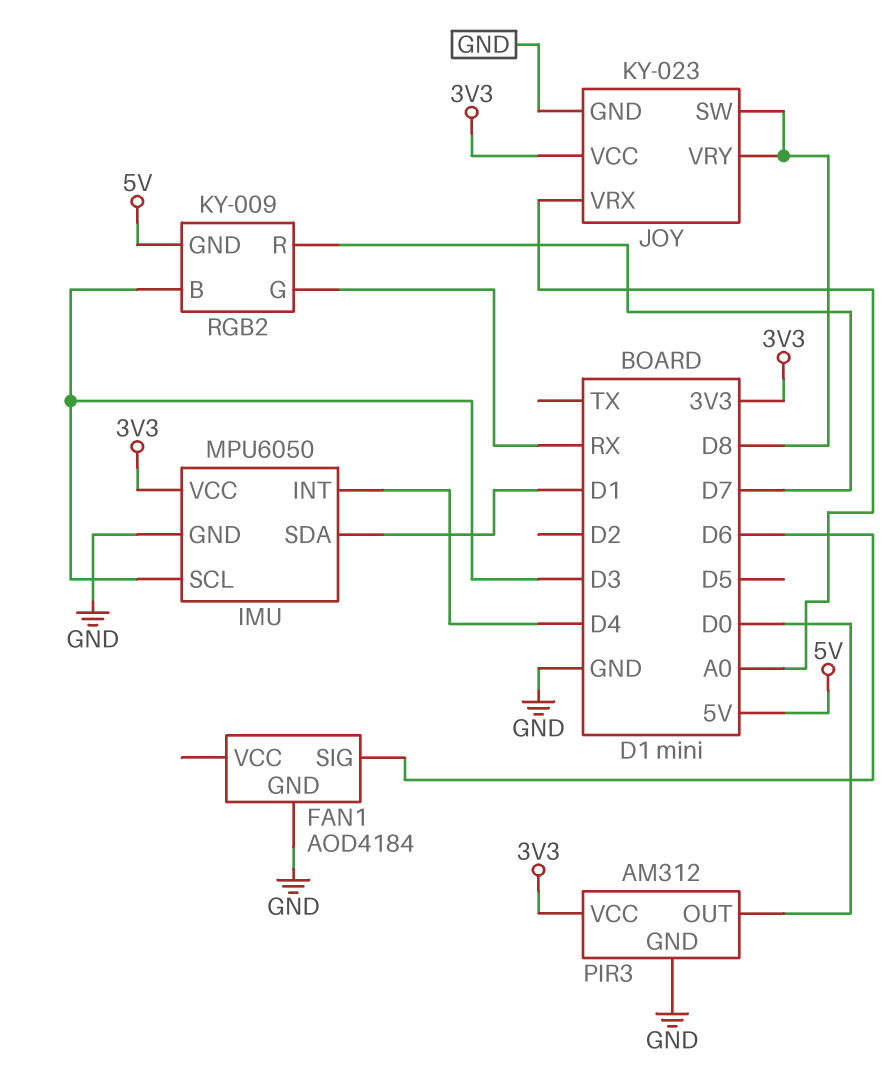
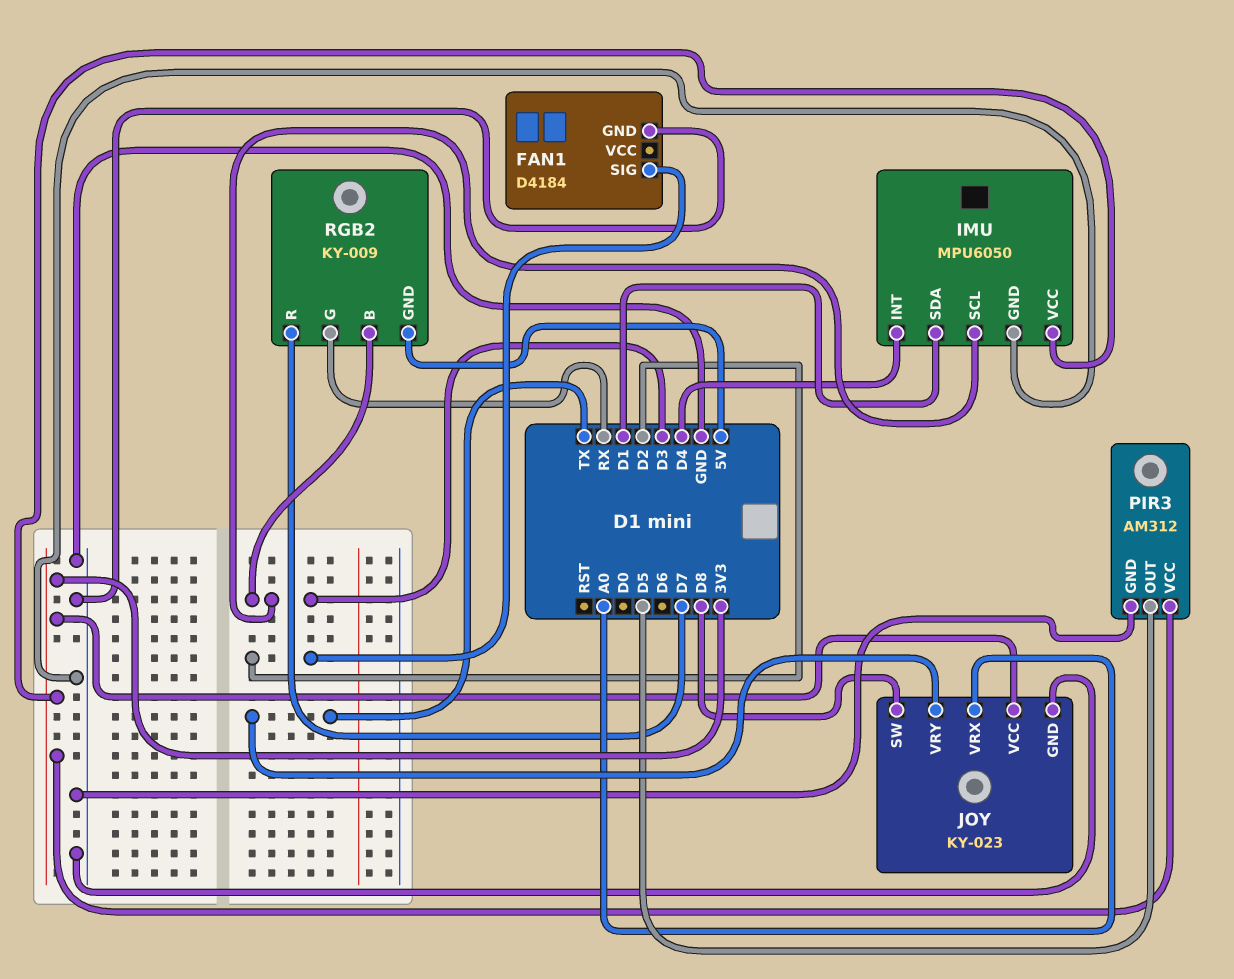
FAN1: AOD4184 -> D4184
FAN1 pin SIG: D6 -> D2
JOY pin VRY: D8 -> TX
PIR3 pin OUT: D0 -> D5

